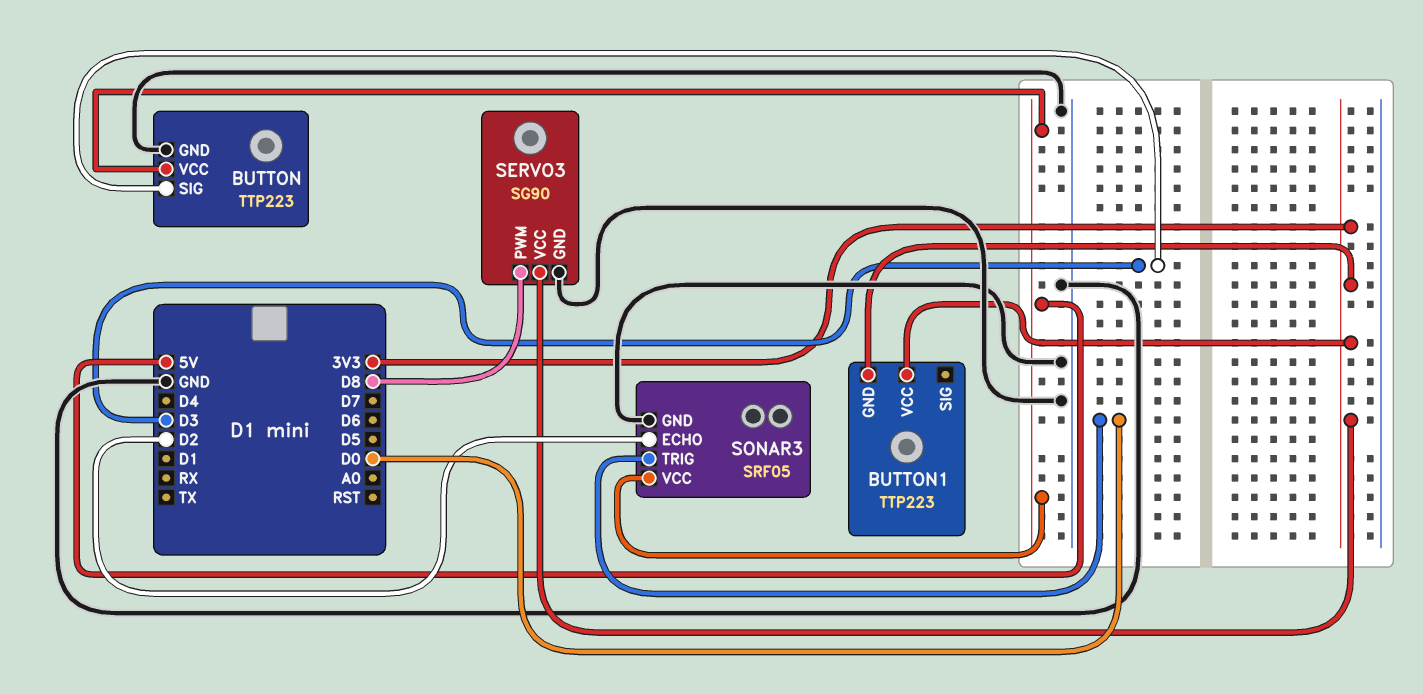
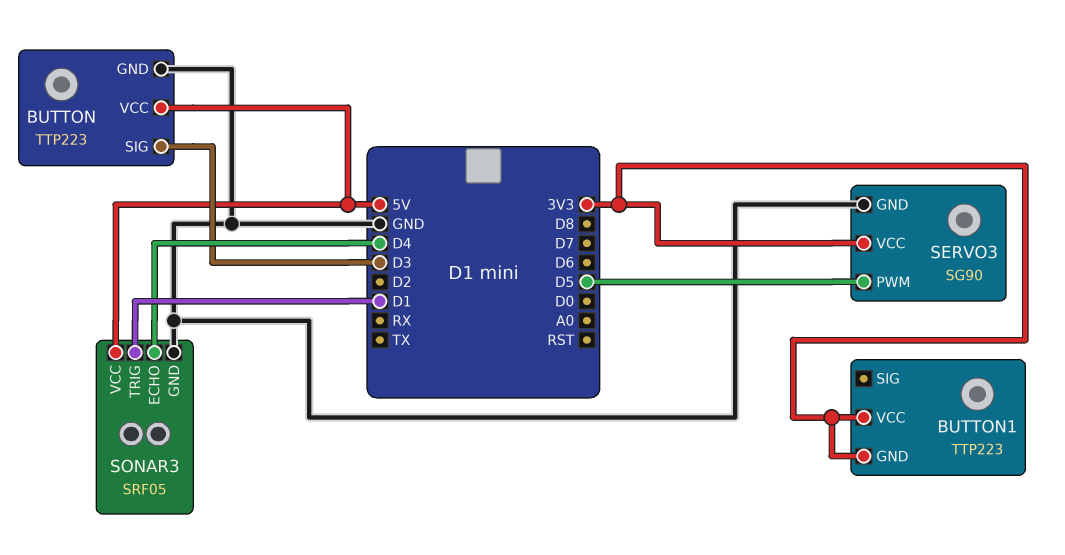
SERVO3 pin PWM: D8 -> D5
SONAR3 pin ECHO: D2 -> D4
SONAR3 pin TRIG: D0 -> D1

